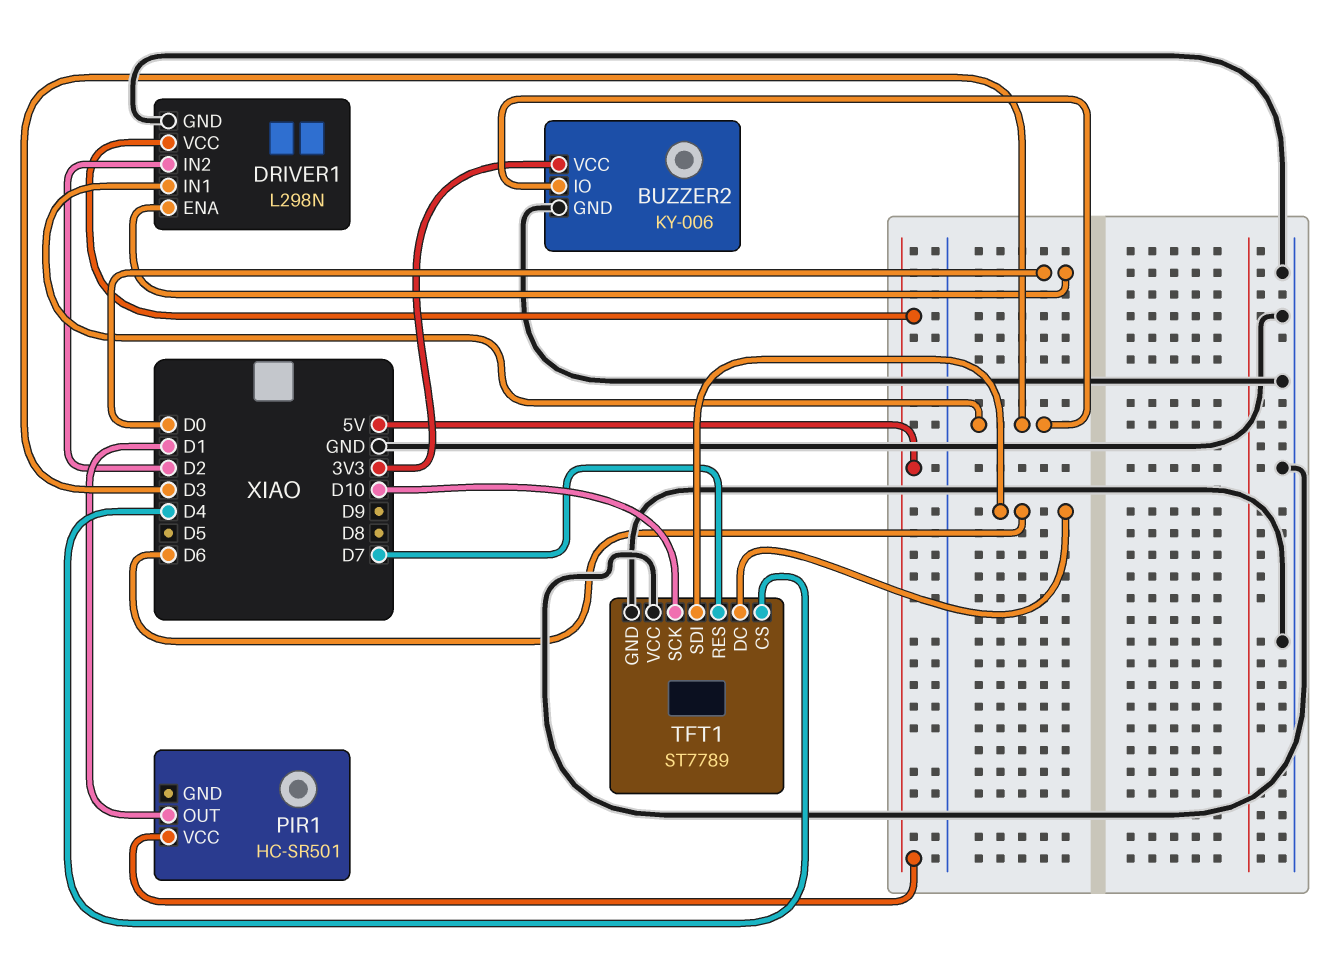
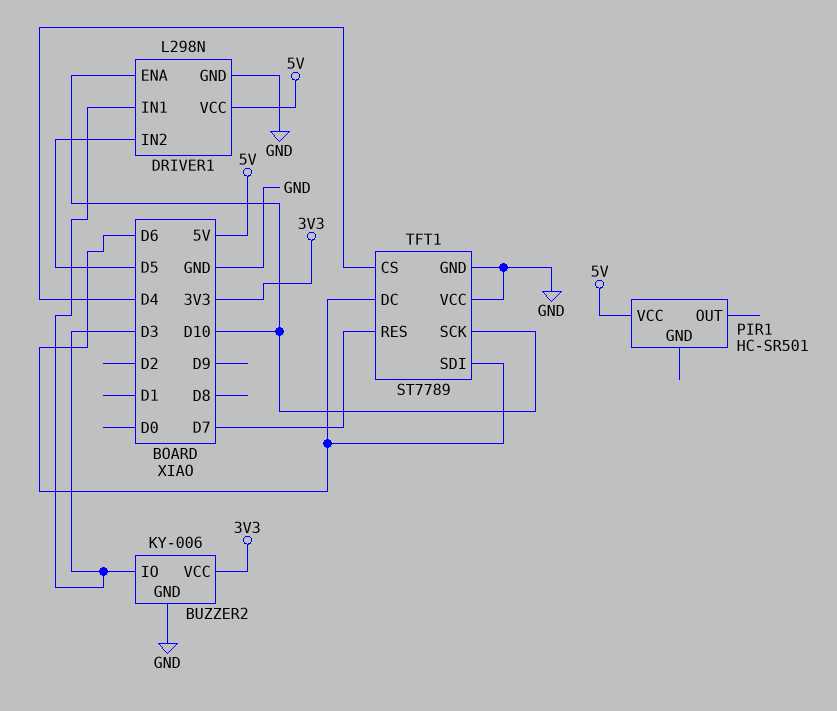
DRIVER1 pin ENA: D0 -> D10
DRIVER1 pin IN2: D2 -> D5
PIR1 pin OUT: D1 -> none

